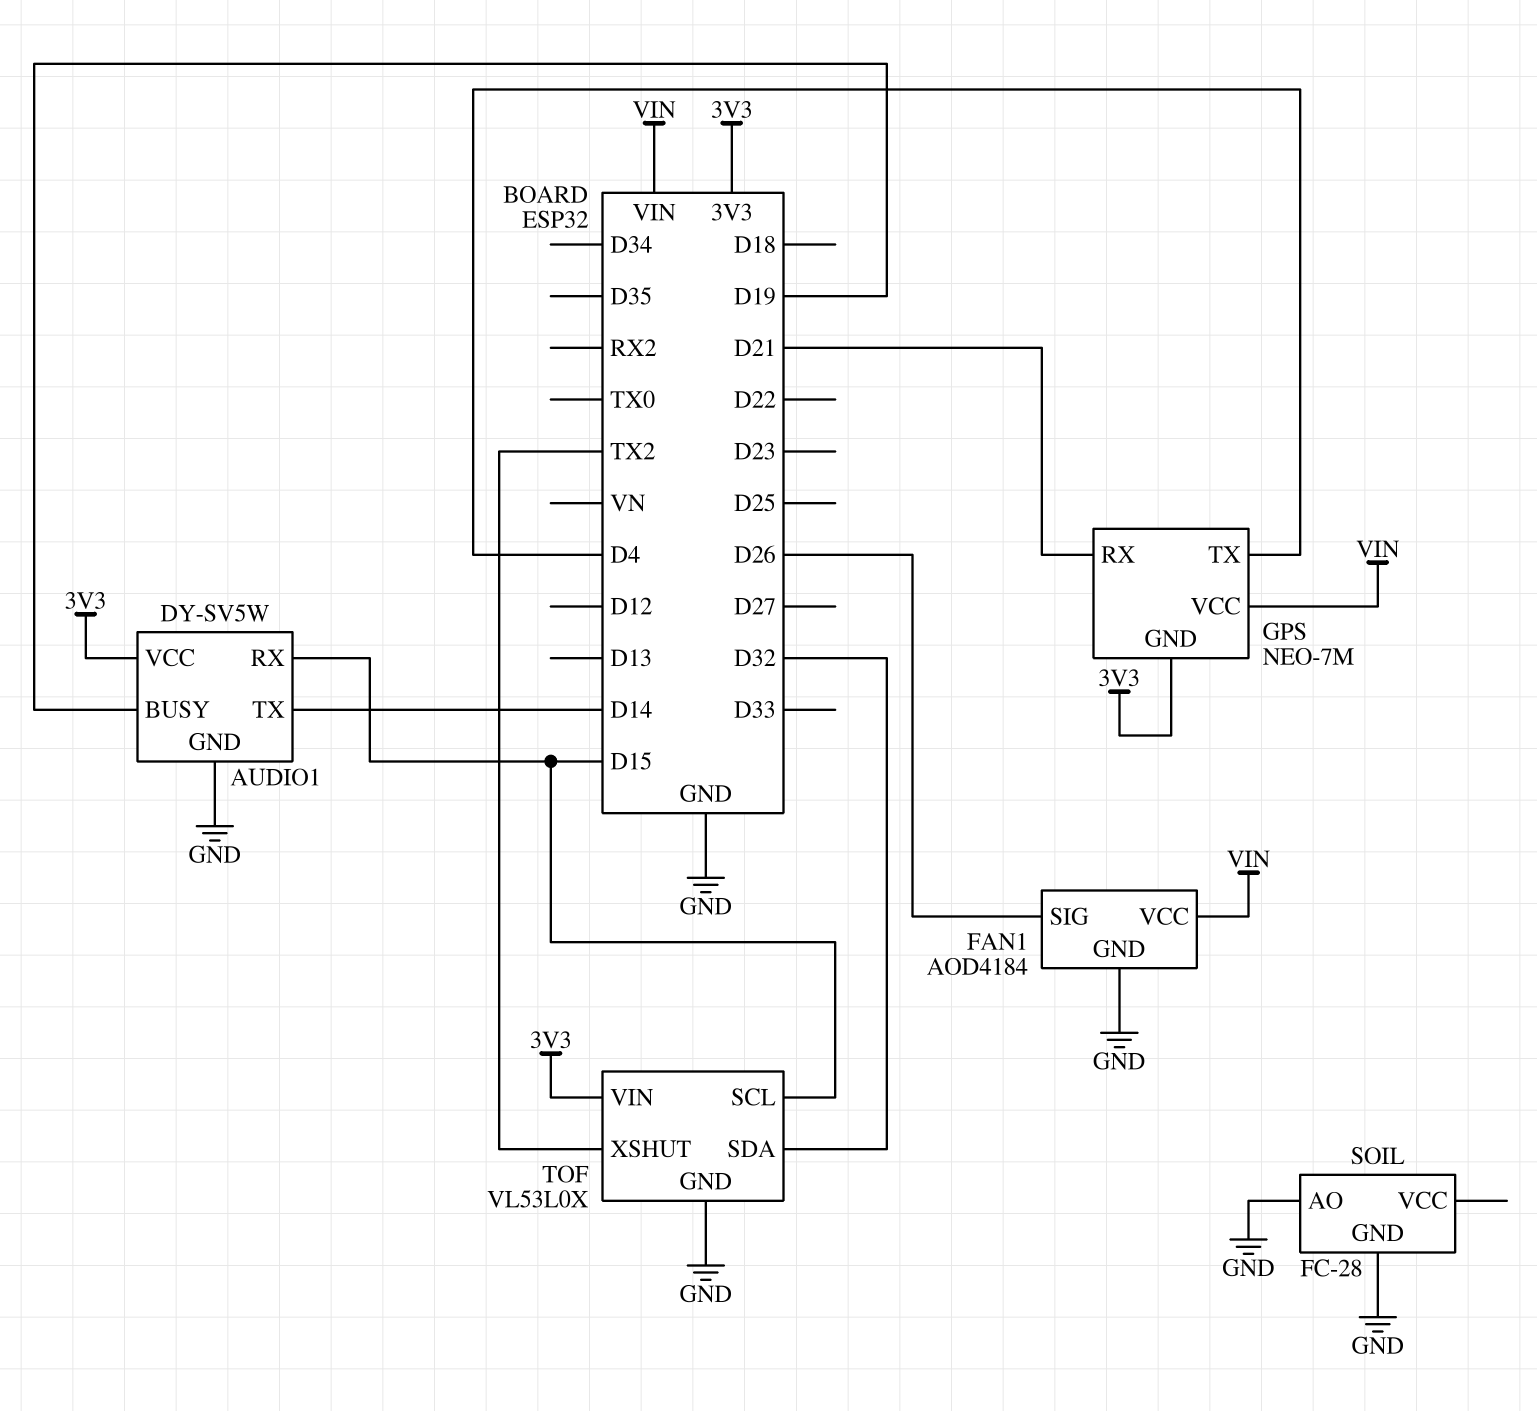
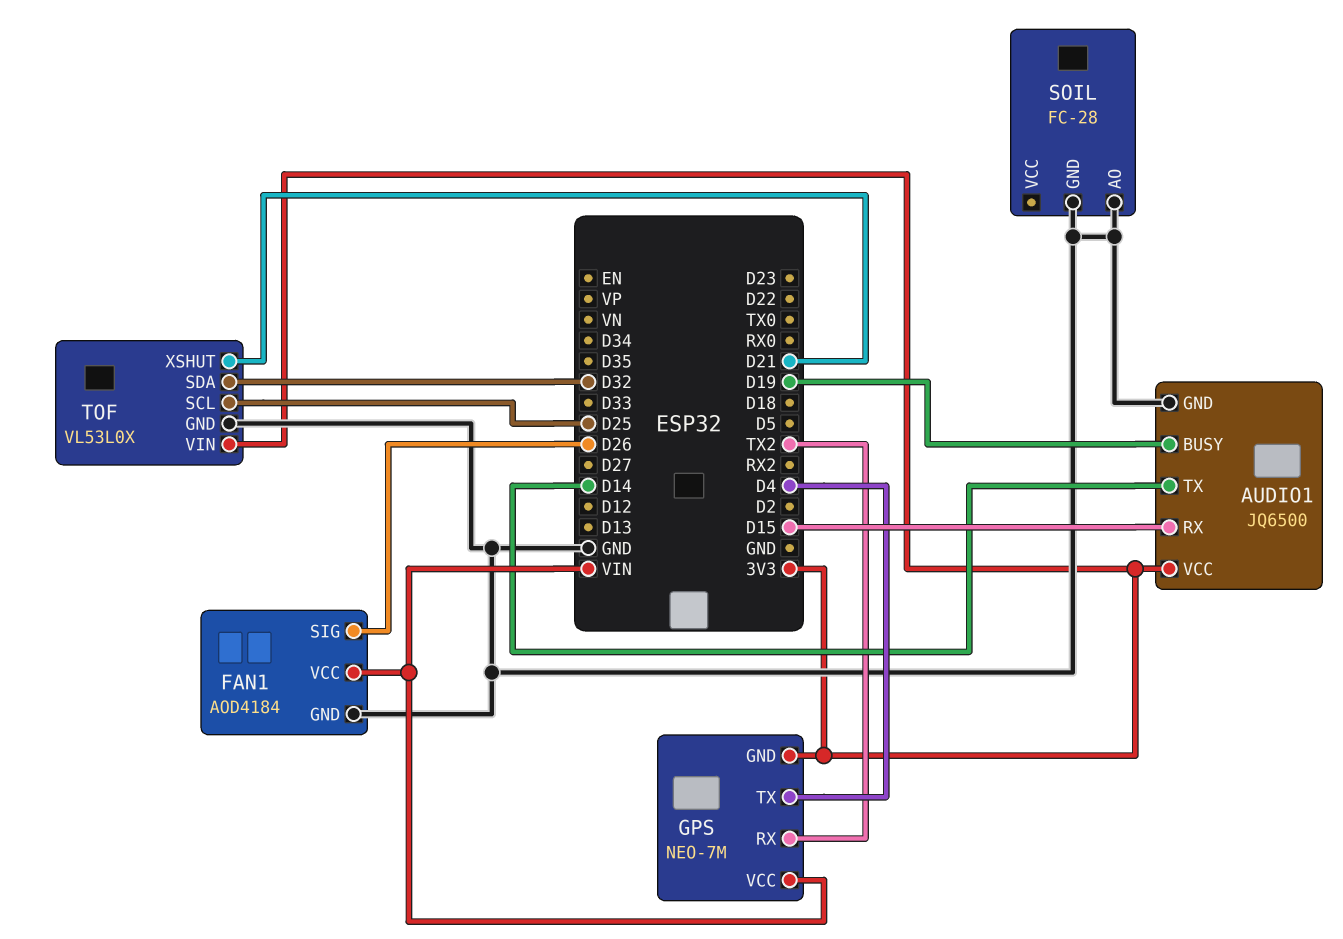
AUDIO1: DY-SV5W -> JQ6500
GPS pin RX: D21 -> TX2
TOF pin SCL: D15 -> D25
TOF pin XSHUT: TX2 -> D21

